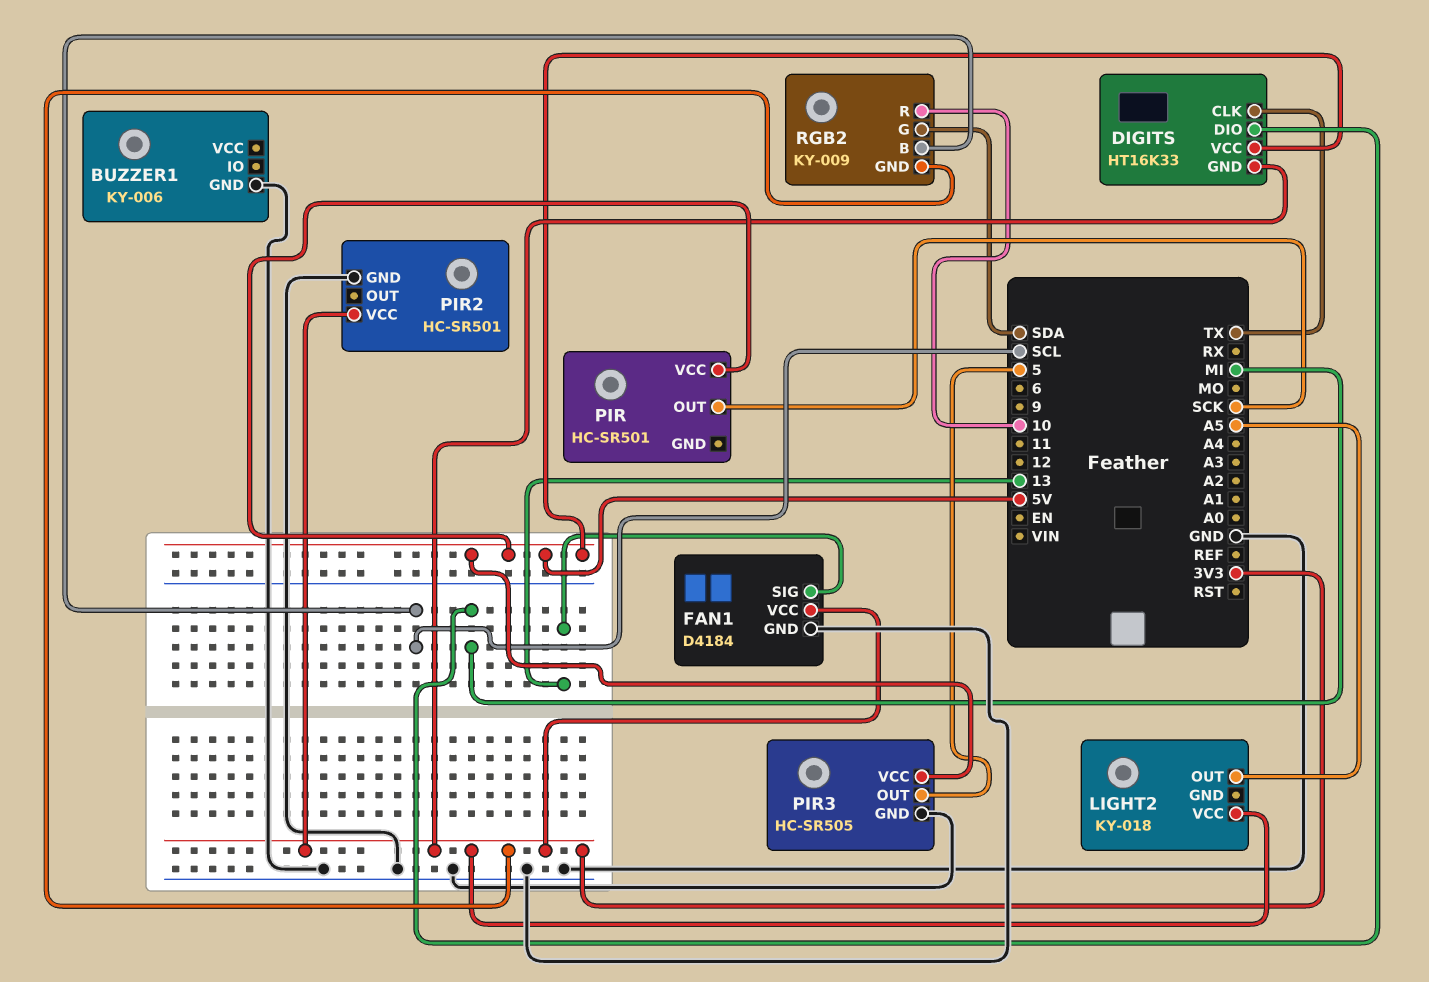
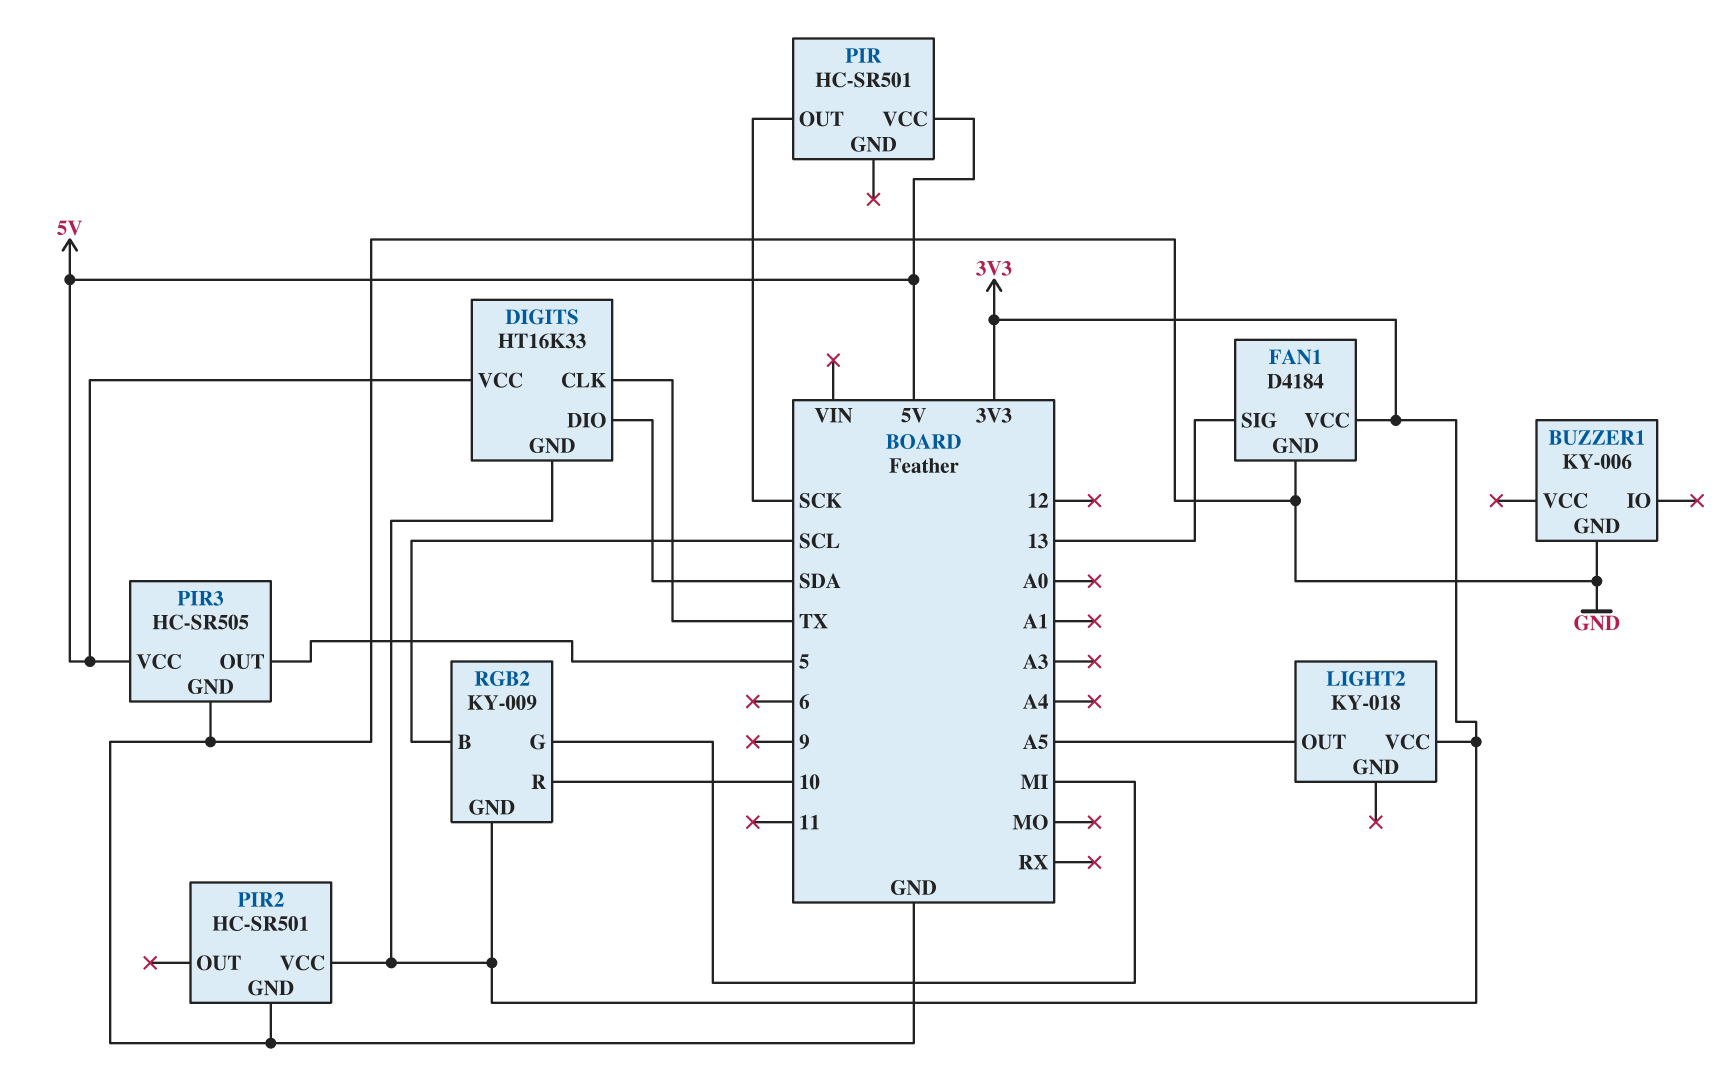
DIGITS pin DIO: MI -> SDA
RGB2 pin G: SDA -> MI

